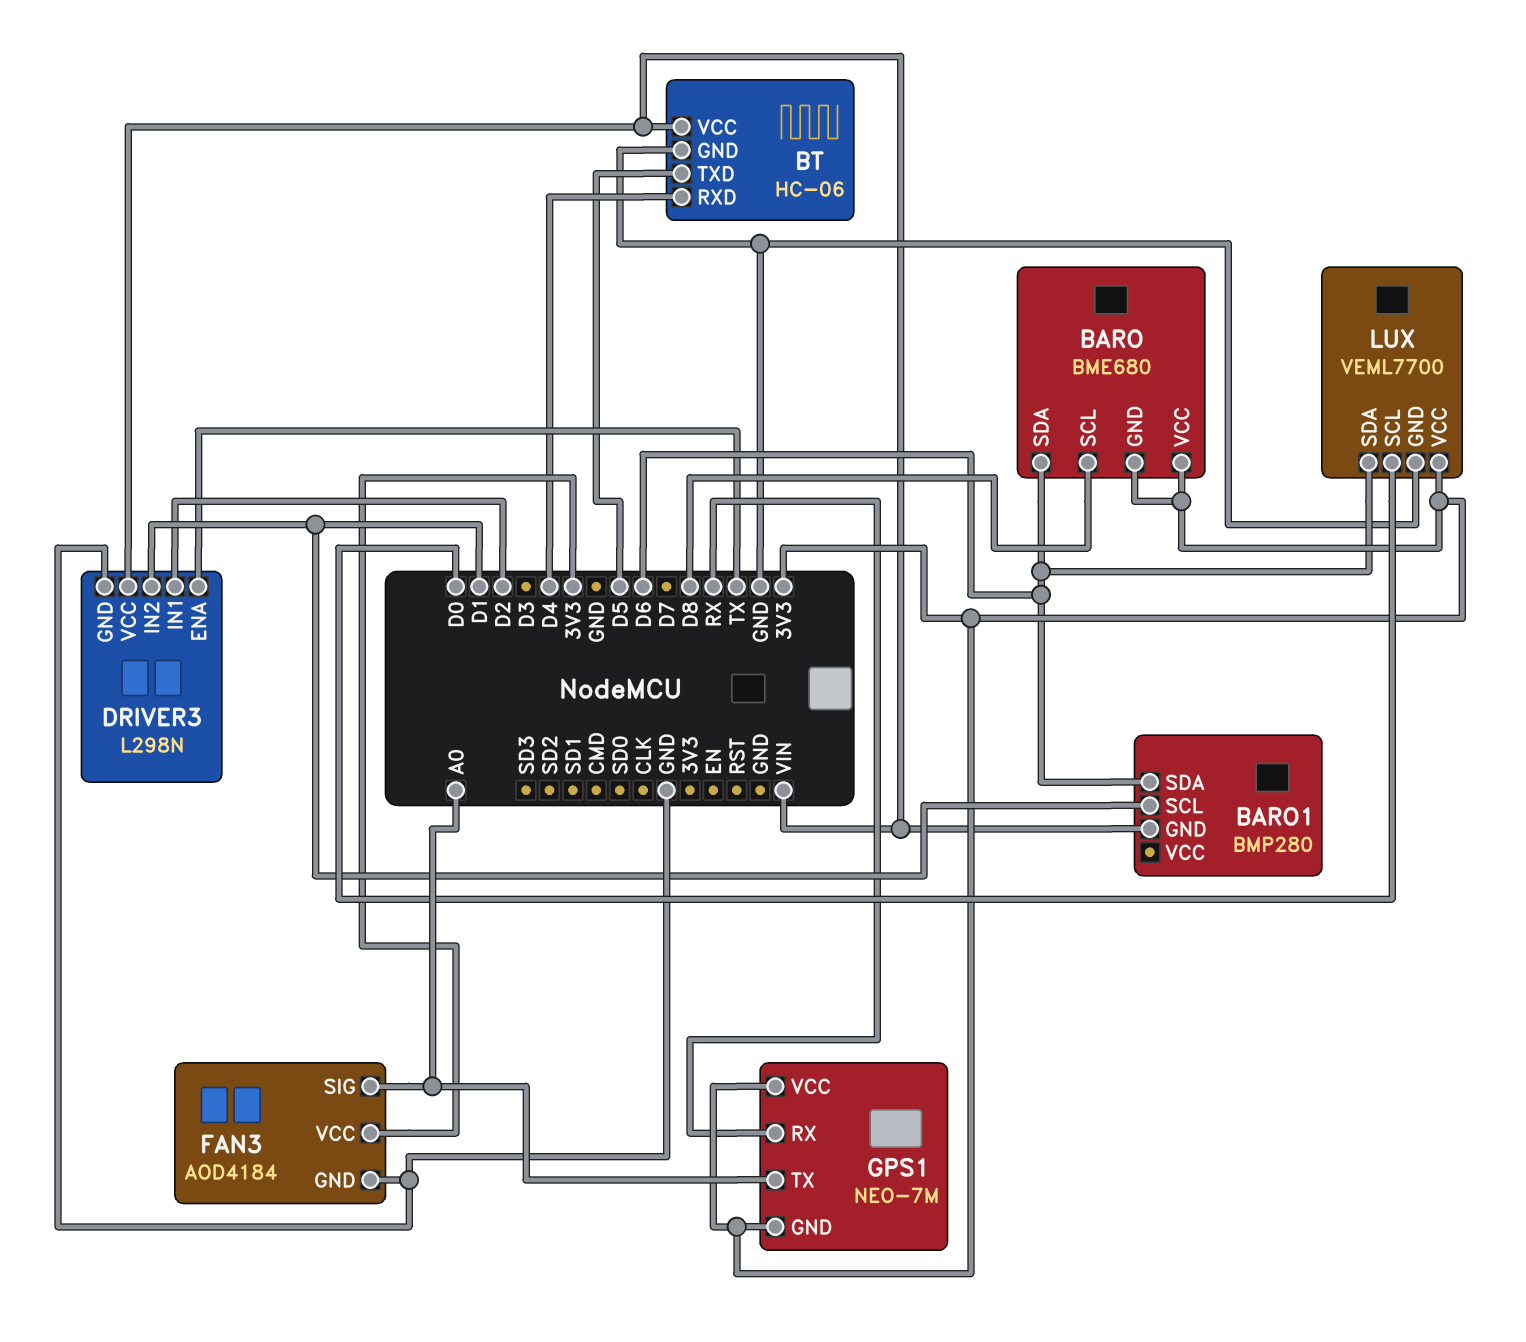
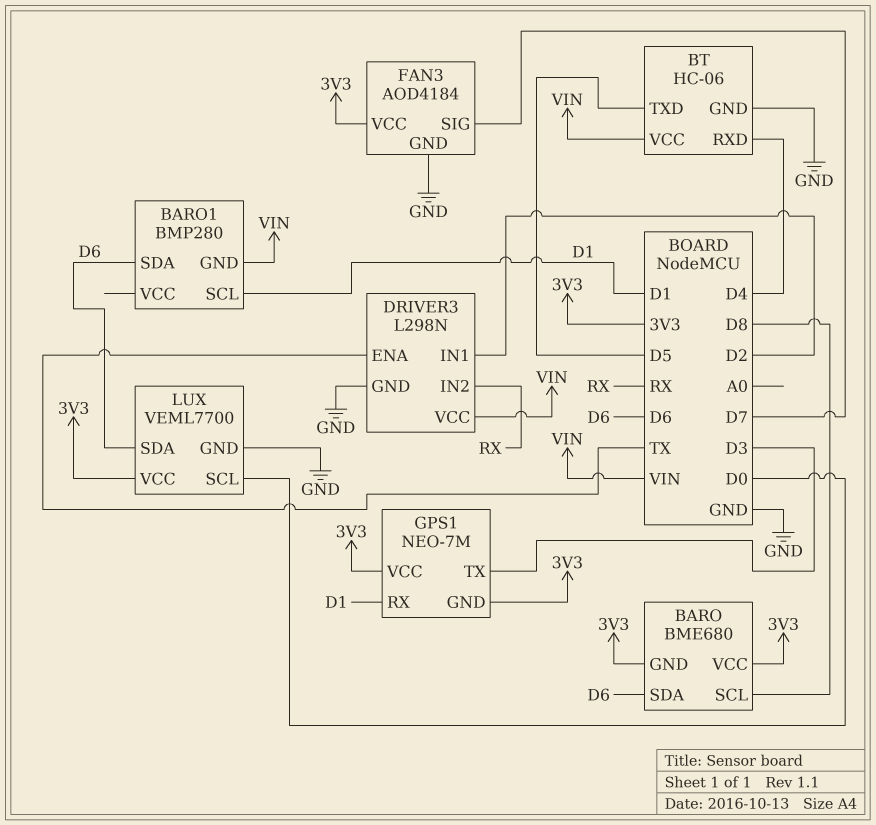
DRIVER3 pin IN2: D1 -> RX
FAN3 pin SIG: A0 -> D7
GPS1 pin RX: RX -> D1
GPS1 pin TX: A0 -> D3

